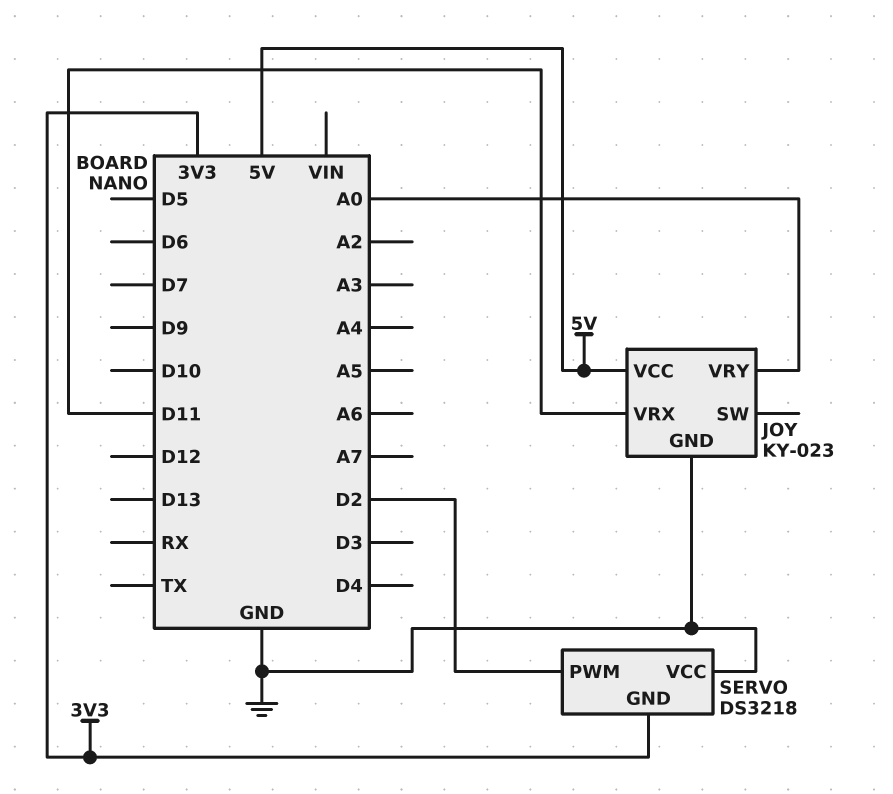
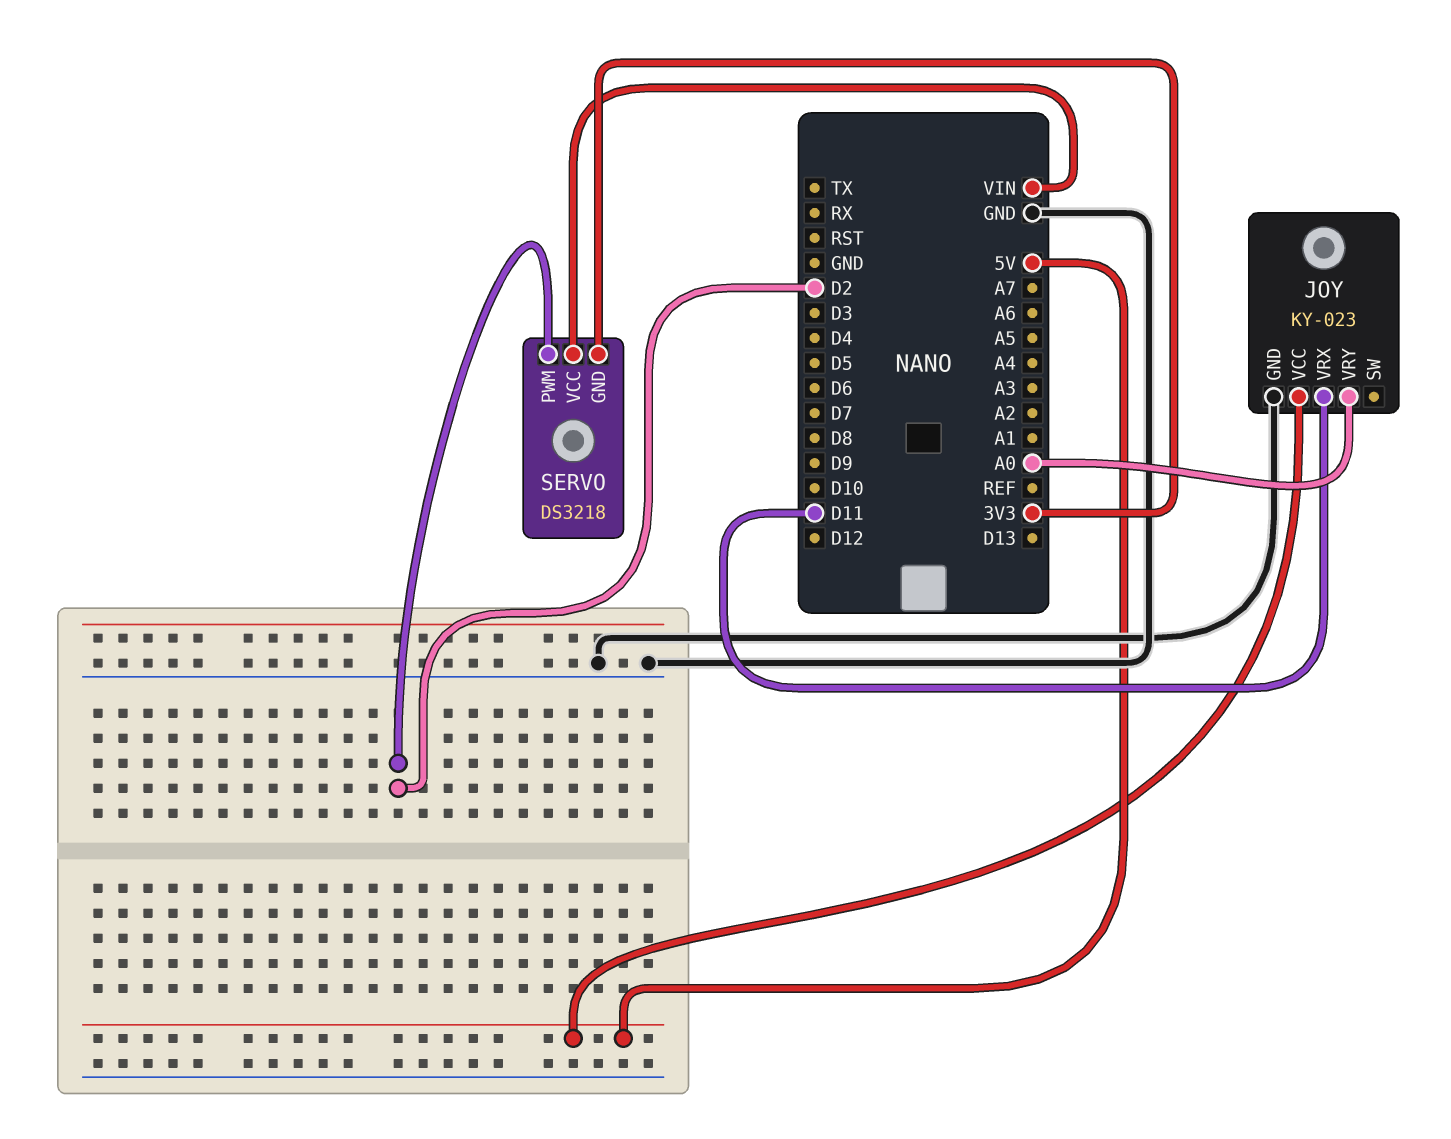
SERVO pin VCC: GND -> VIN

